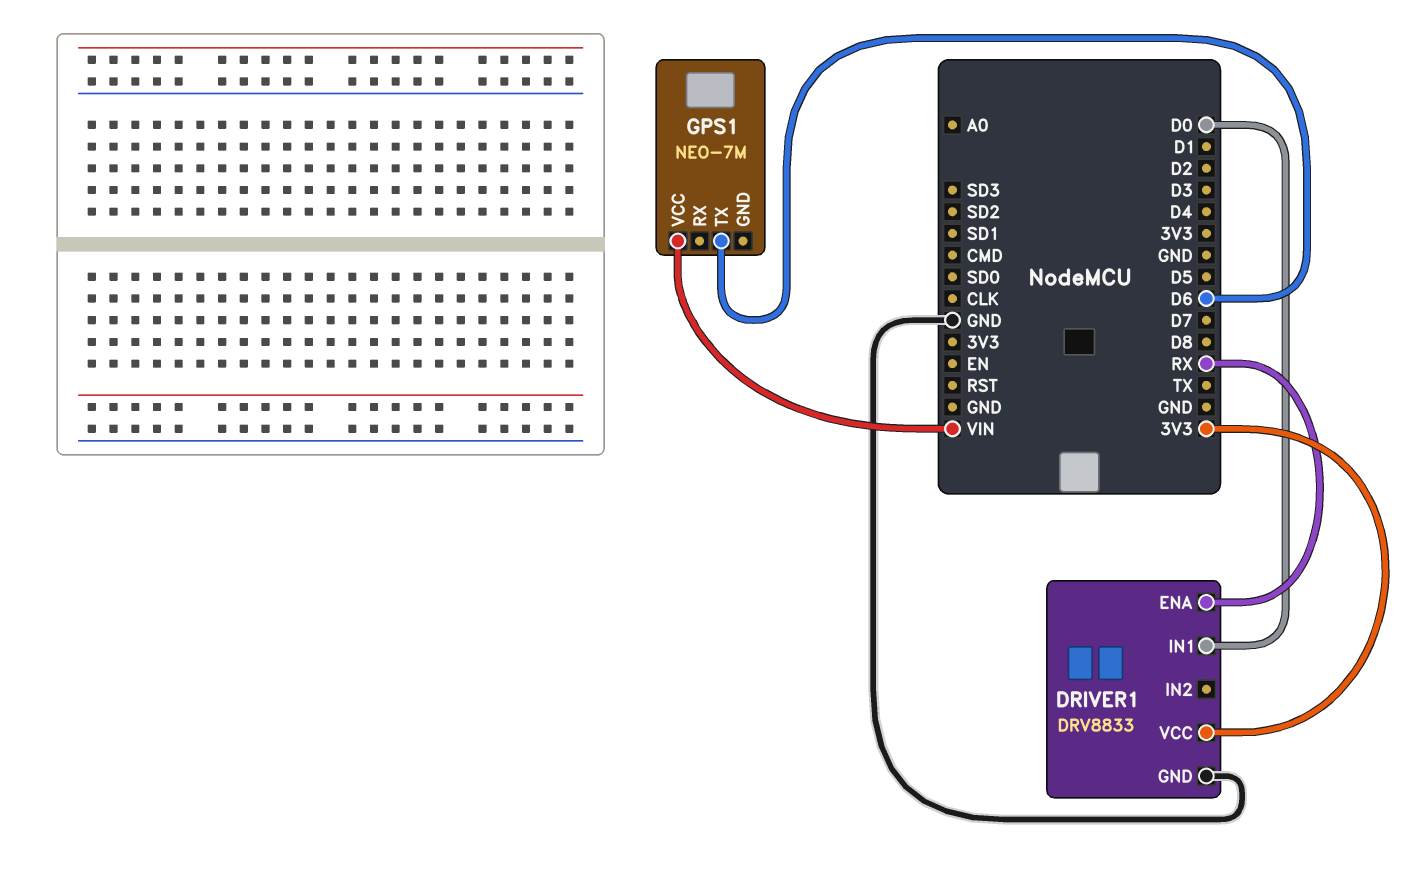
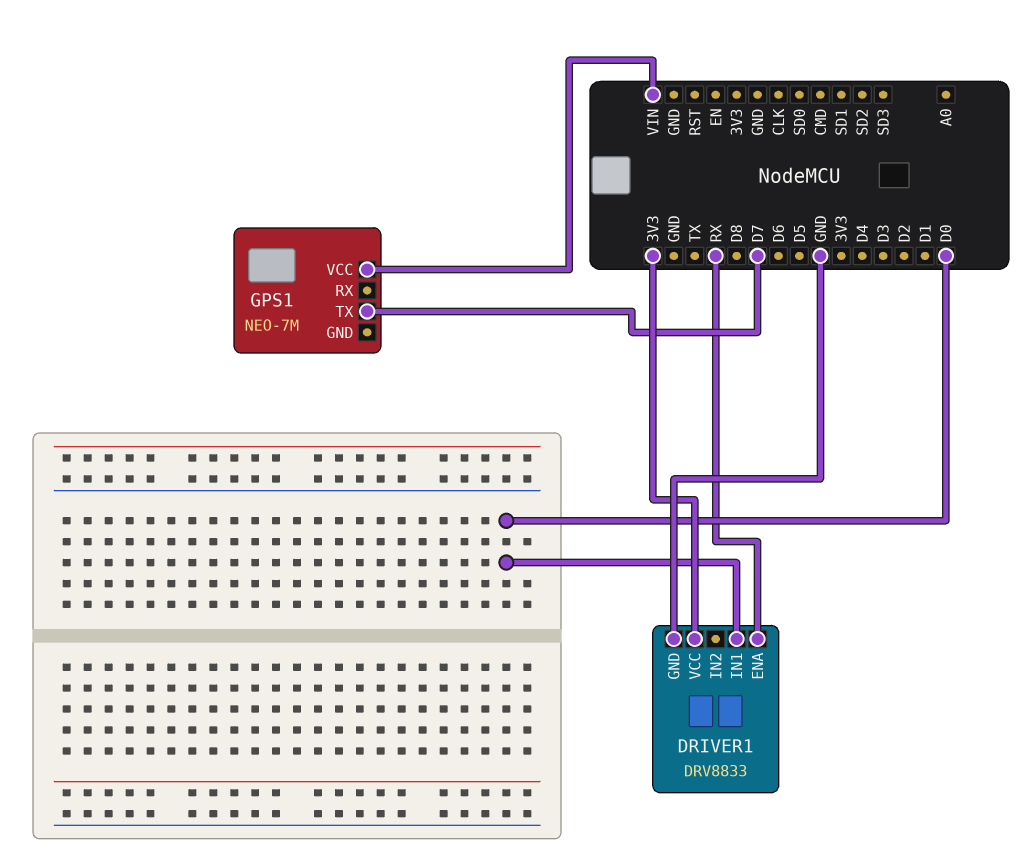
GPS1 pin TX: D6 -> D7

